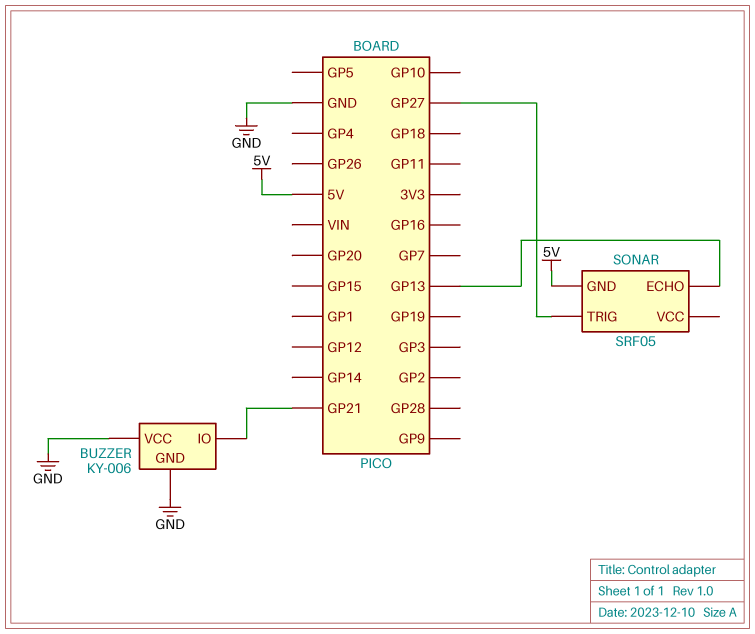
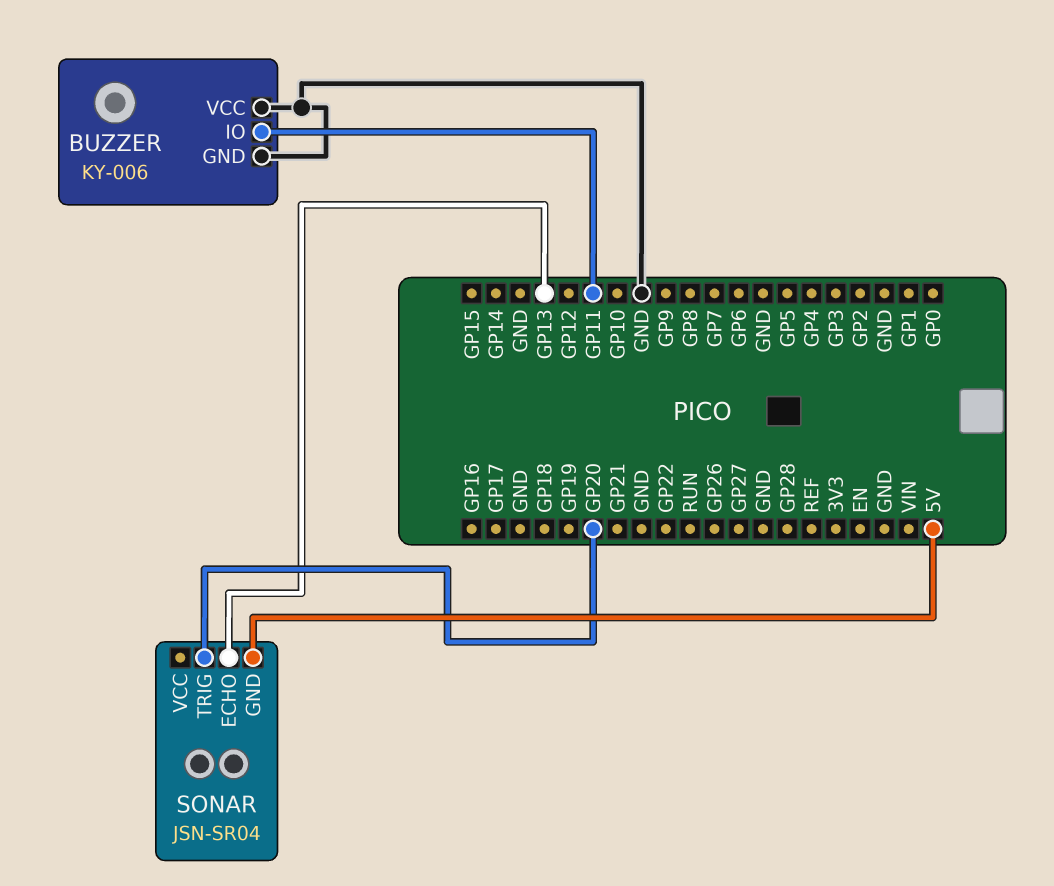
BUZZER pin IO: GP21 -> GP11
SONAR: SRF05 -> JSN-SR04
SONAR pin TRIG: GP27 -> GP20

